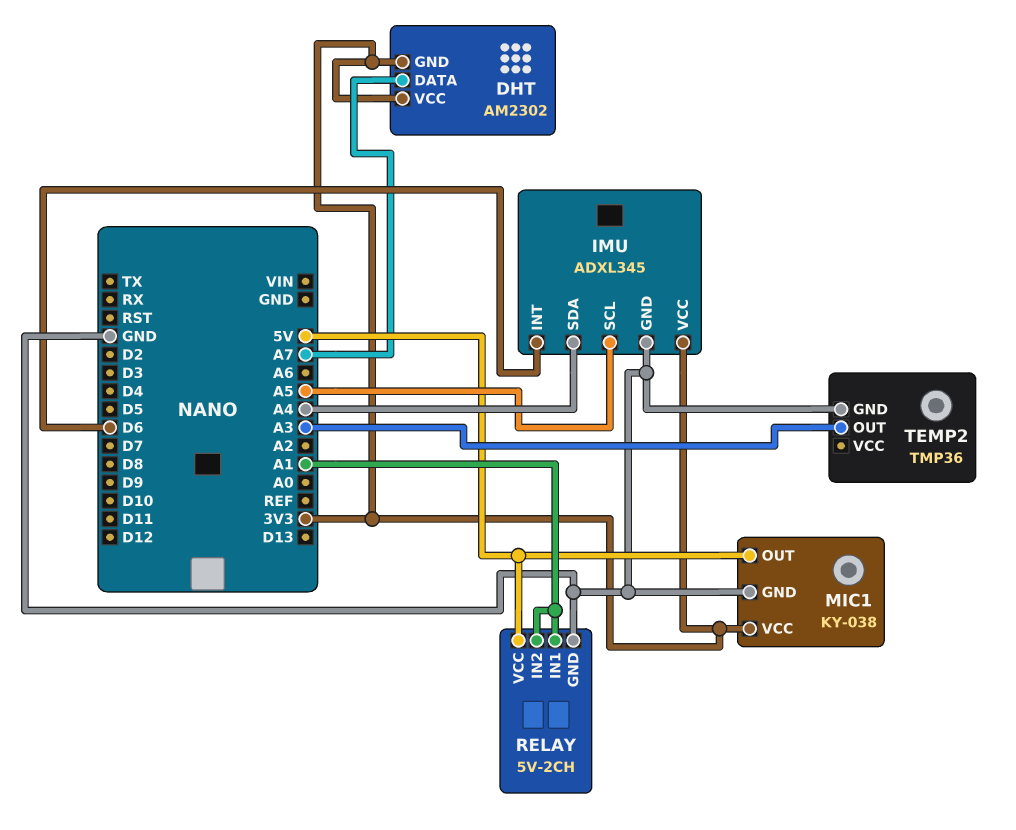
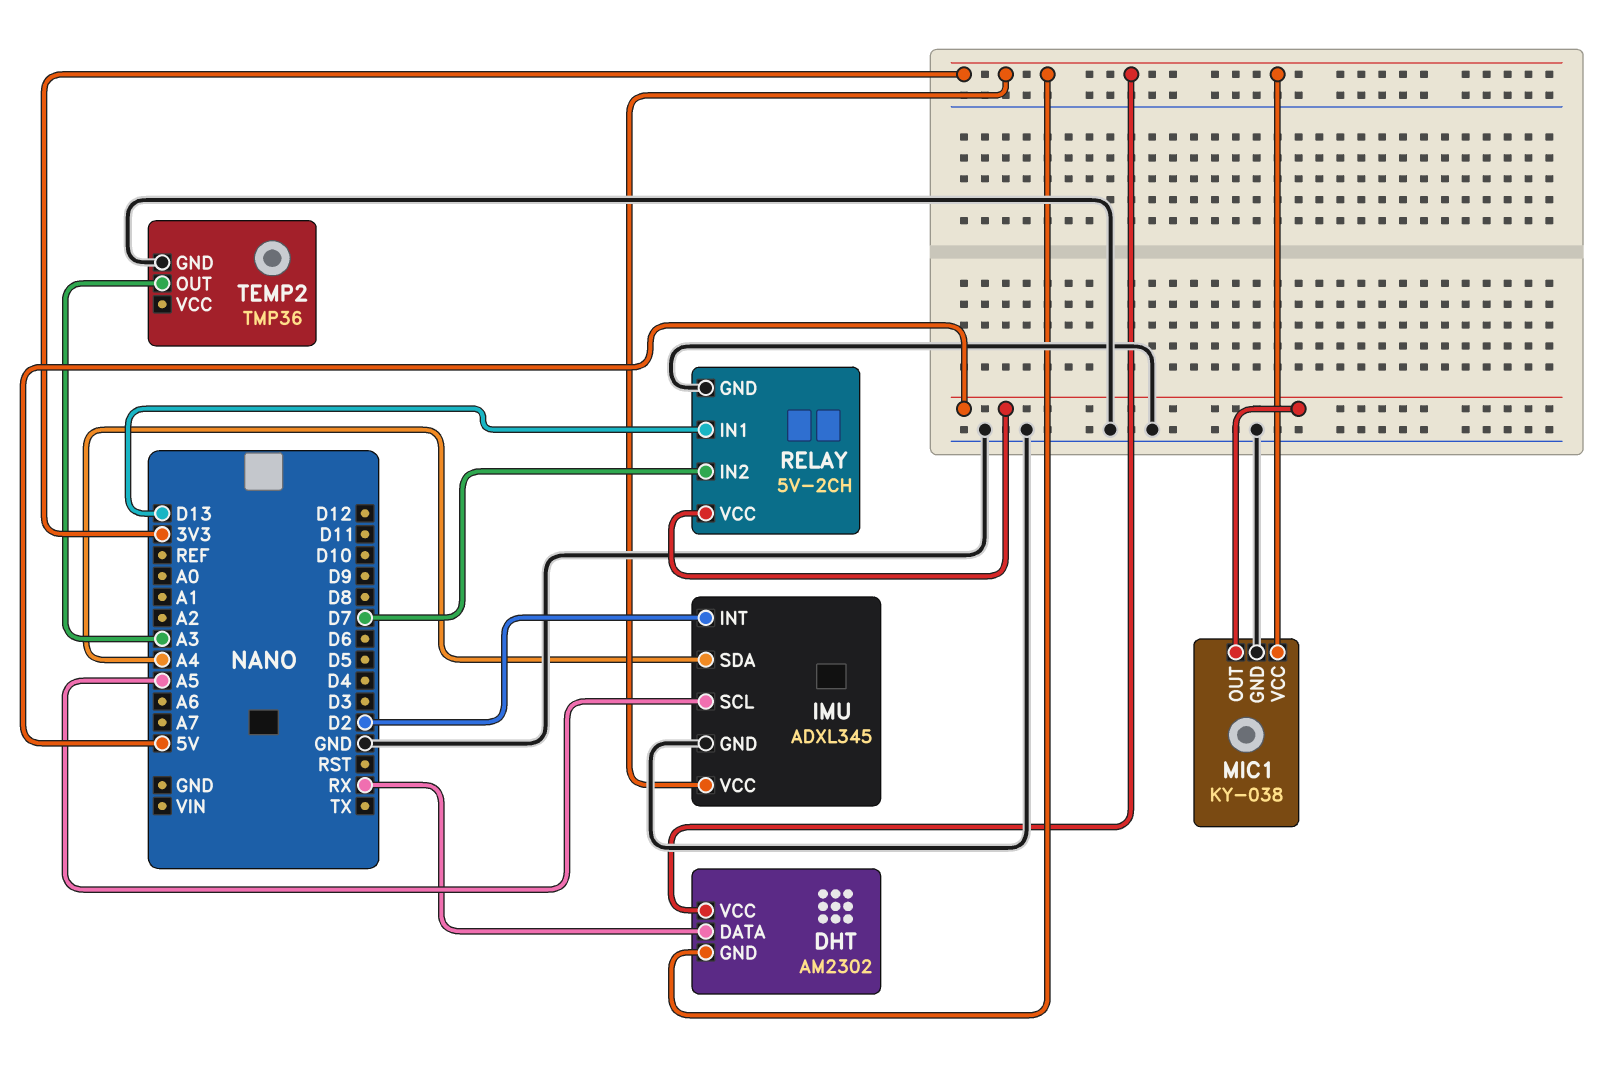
DHT pin DATA: A7 -> RX
IMU pin INT: D6 -> D2
RELAY pin IN1: A1 -> D13
RELAY pin IN2: A1 -> D7

